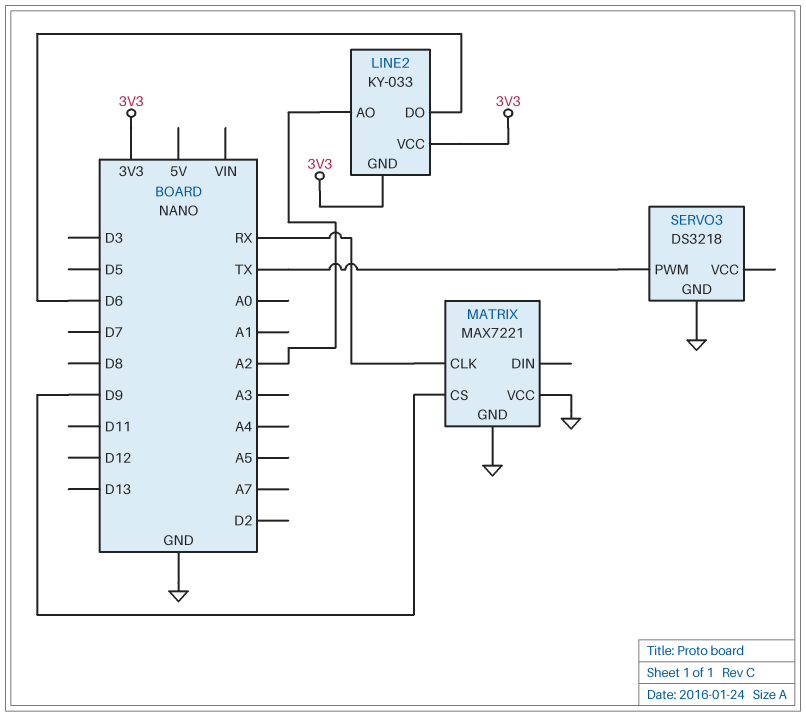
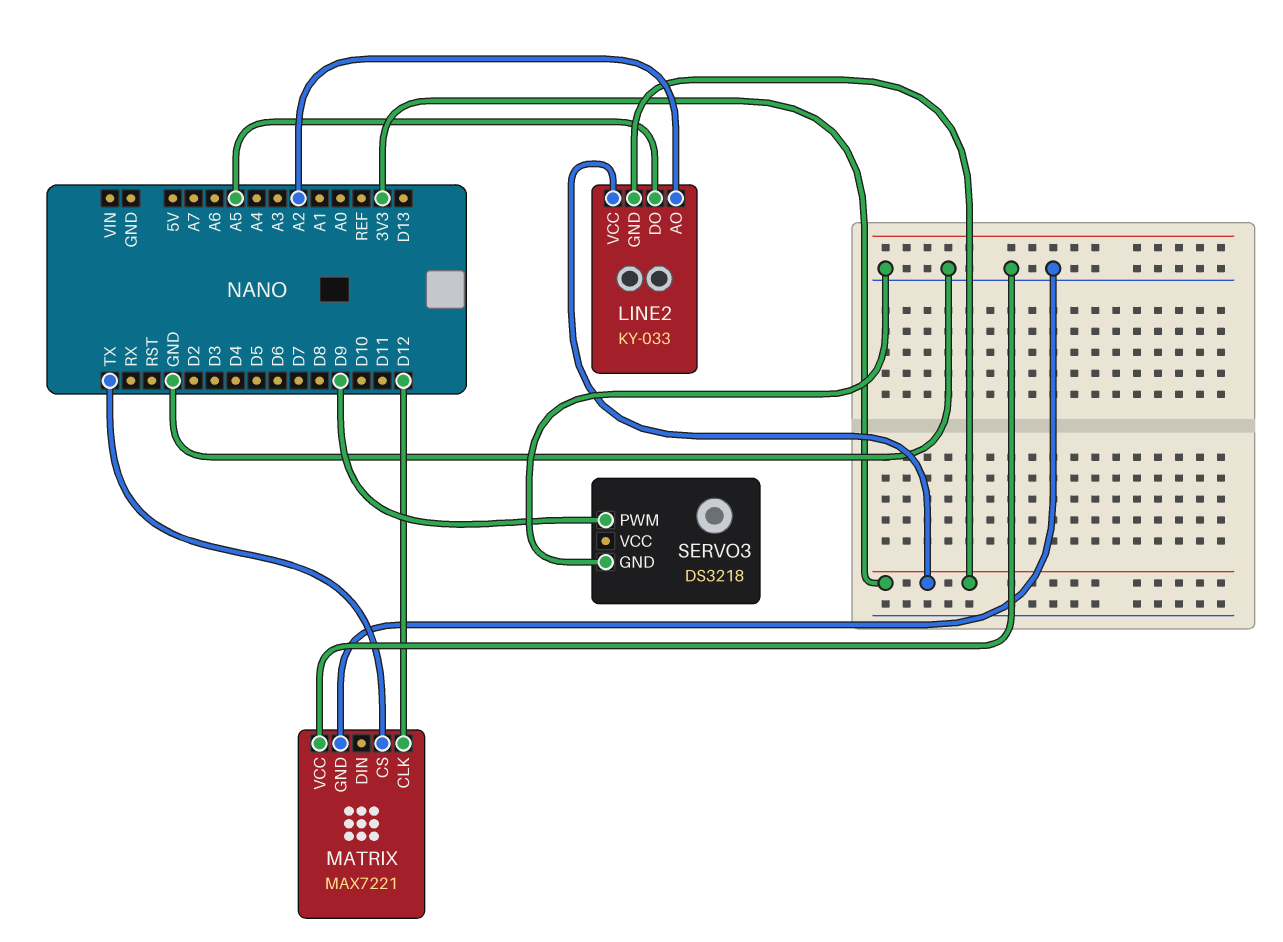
LINE2 pin DO: D6 -> A5
MATRIX pin CLK: RX -> D12
MATRIX pin CS: D9 -> TX
SERVO3 pin PWM: TX -> D9

